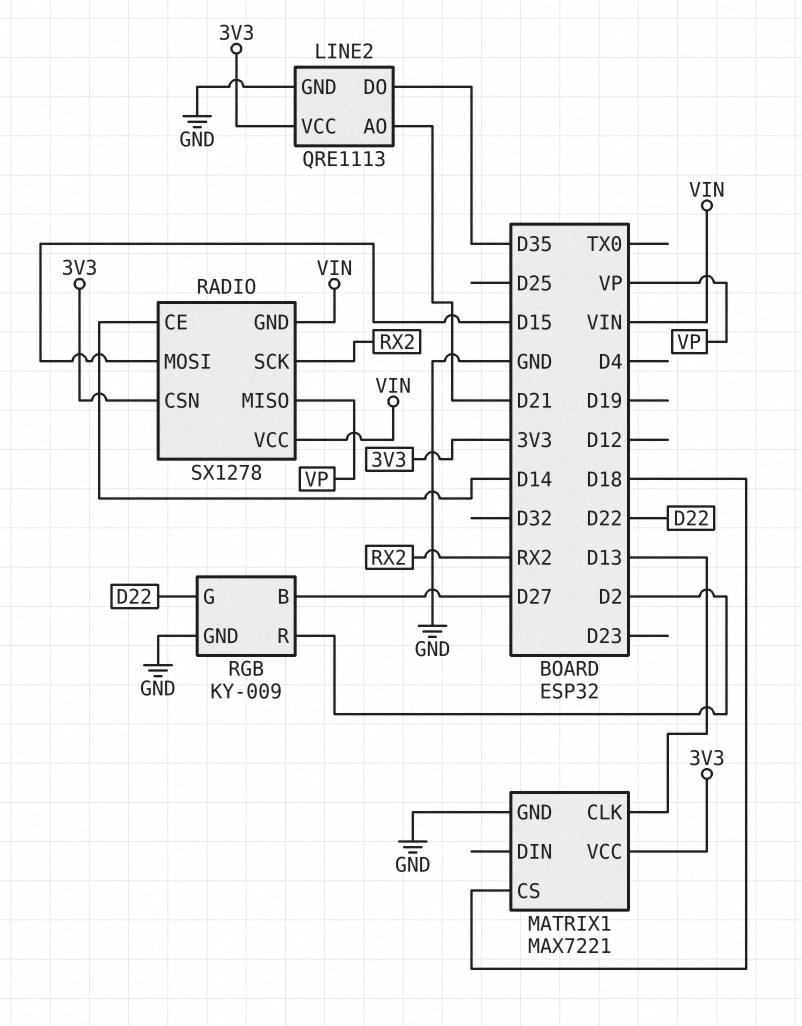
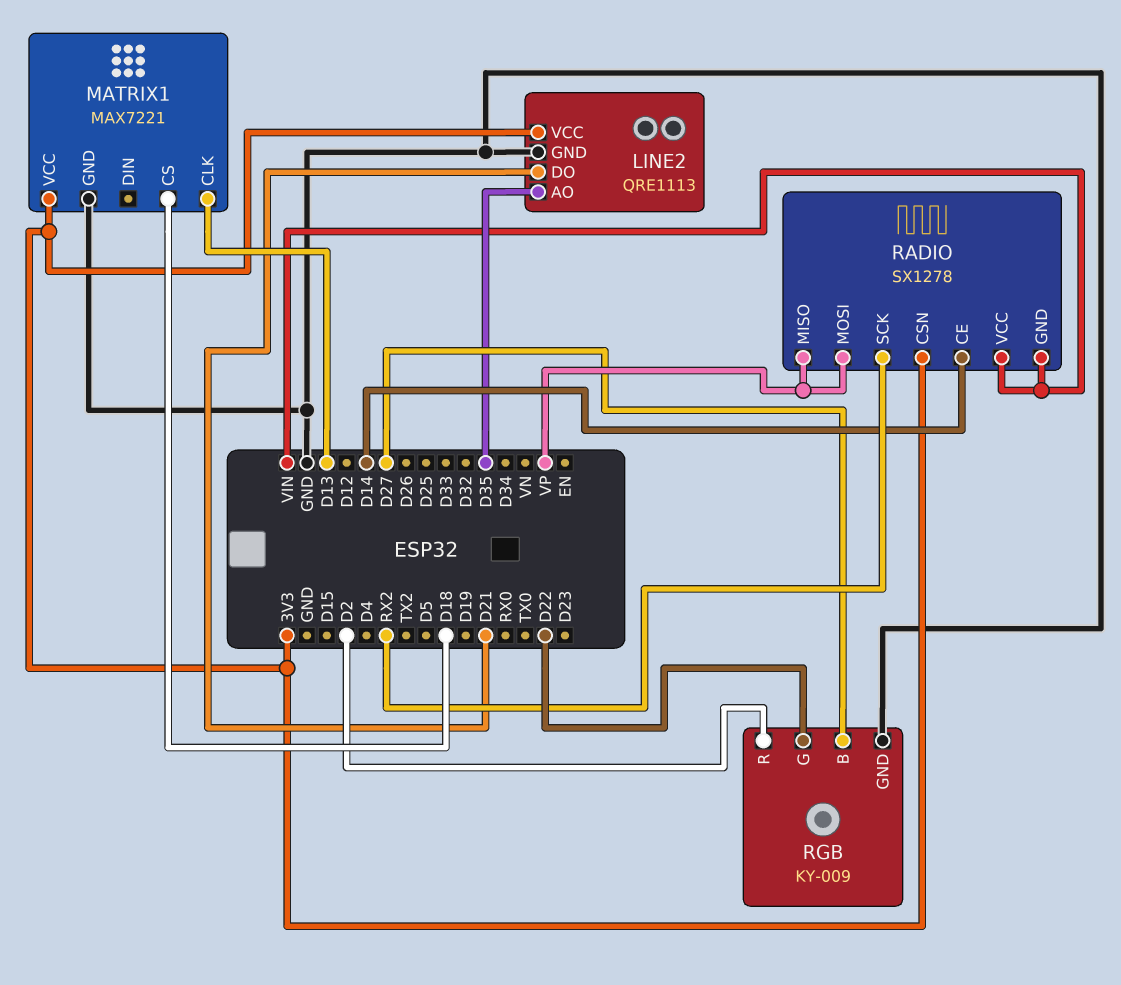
LINE2 pin AO: D21 -> D35
LINE2 pin DO: D35 -> D21
RADIO pin MOSI: D15 -> VP

